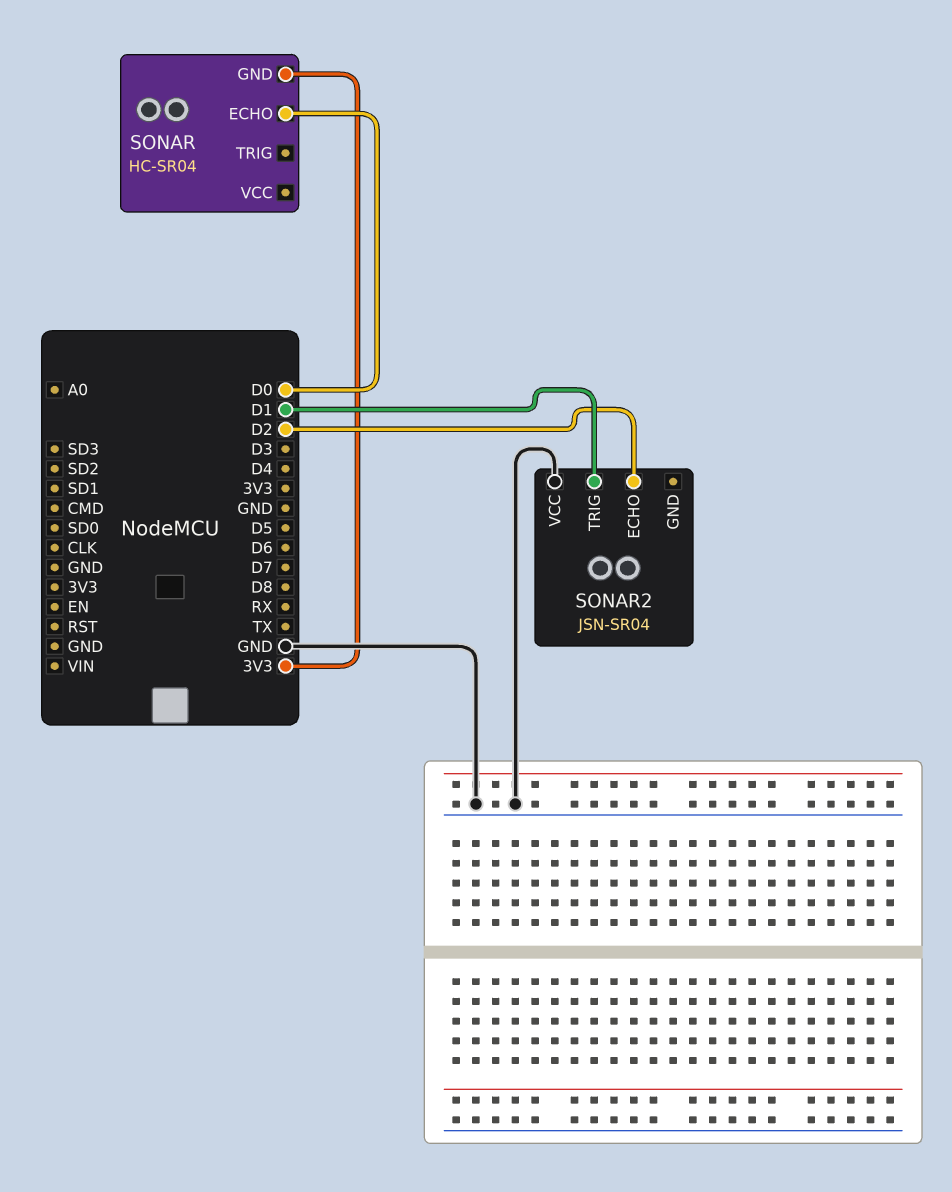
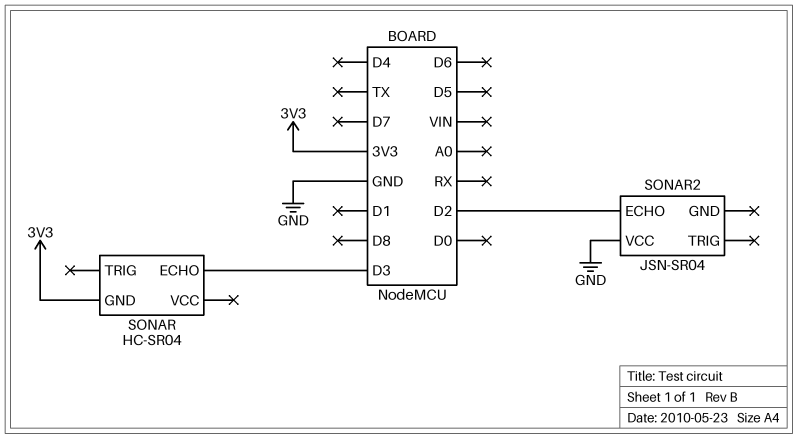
SONAR pin ECHO: D0 -> D3
SONAR2 pin TRIG: D1 -> none

